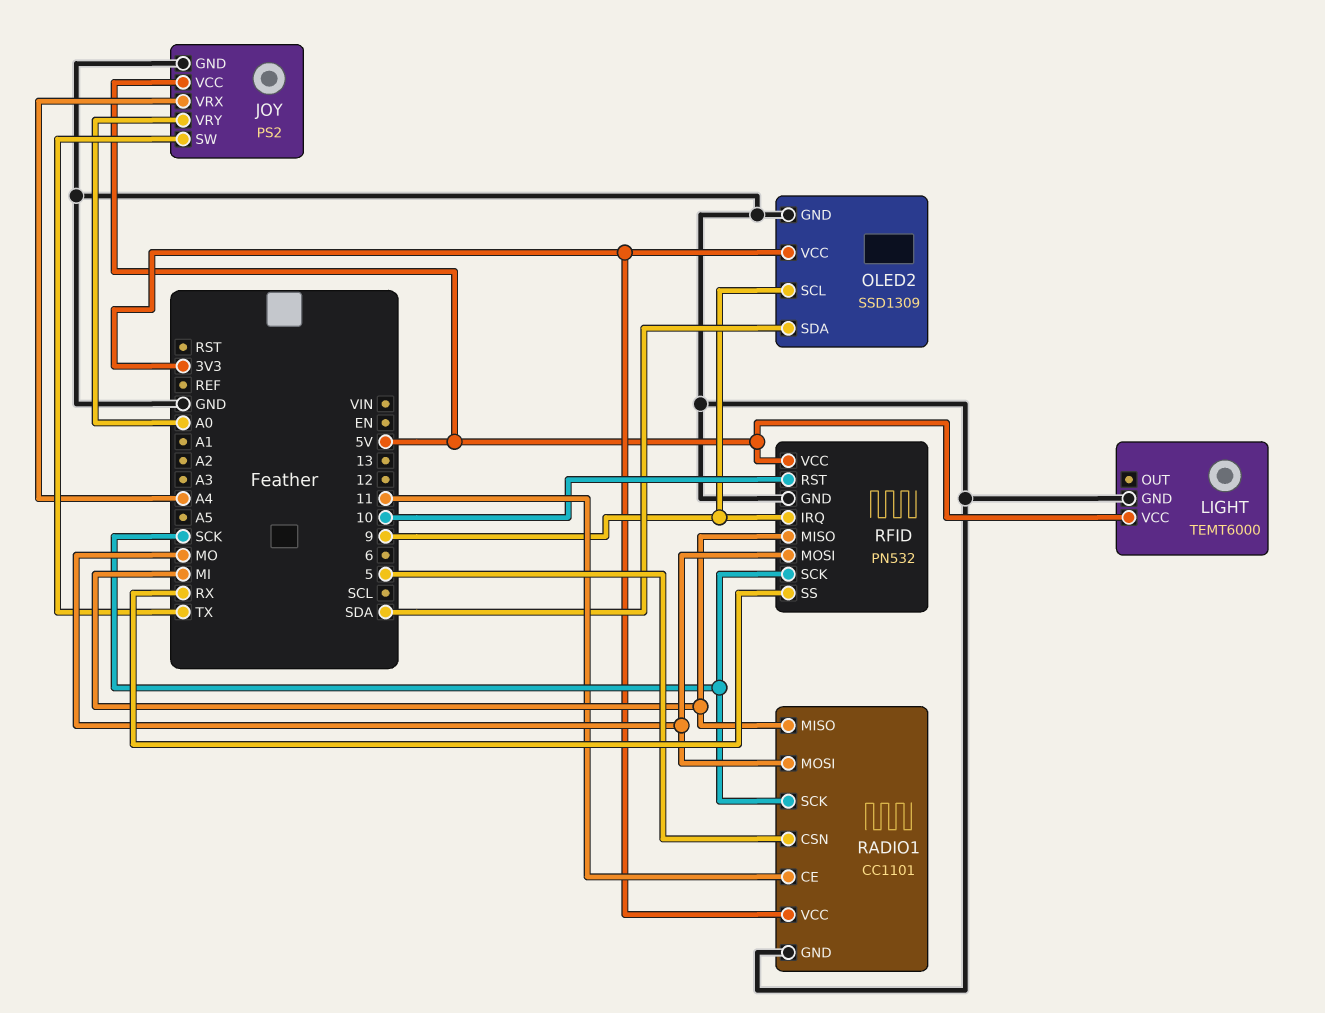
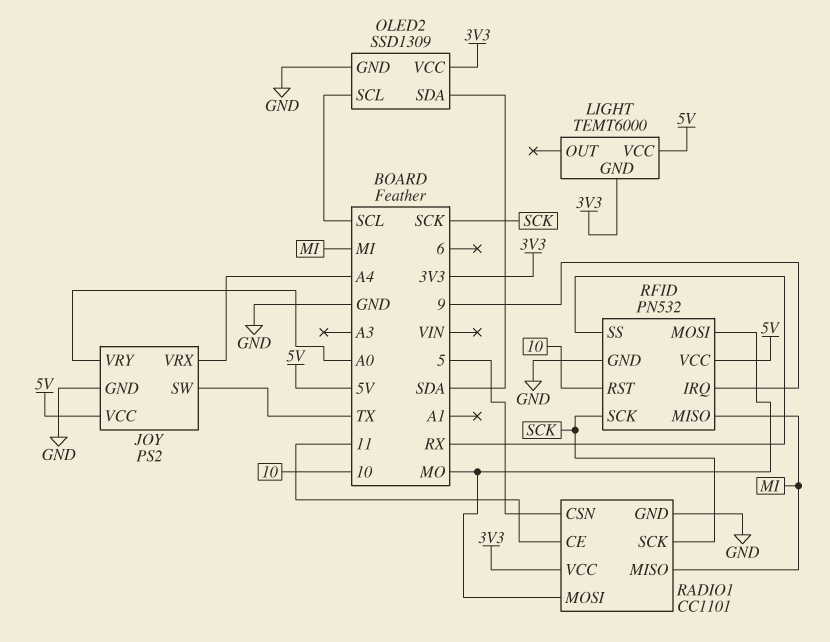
LIGHT pin GND: GND -> 3V3
OLED2 pin SCL: 9 -> SCL

